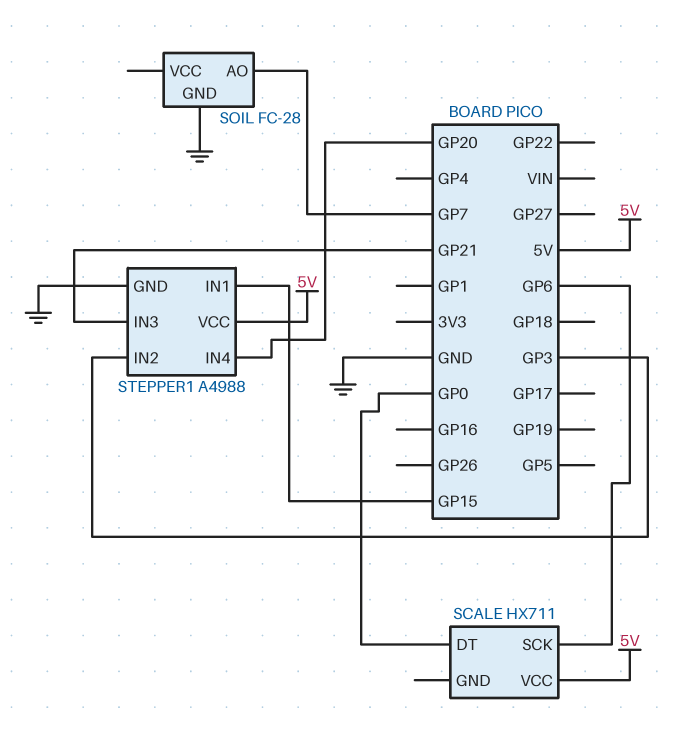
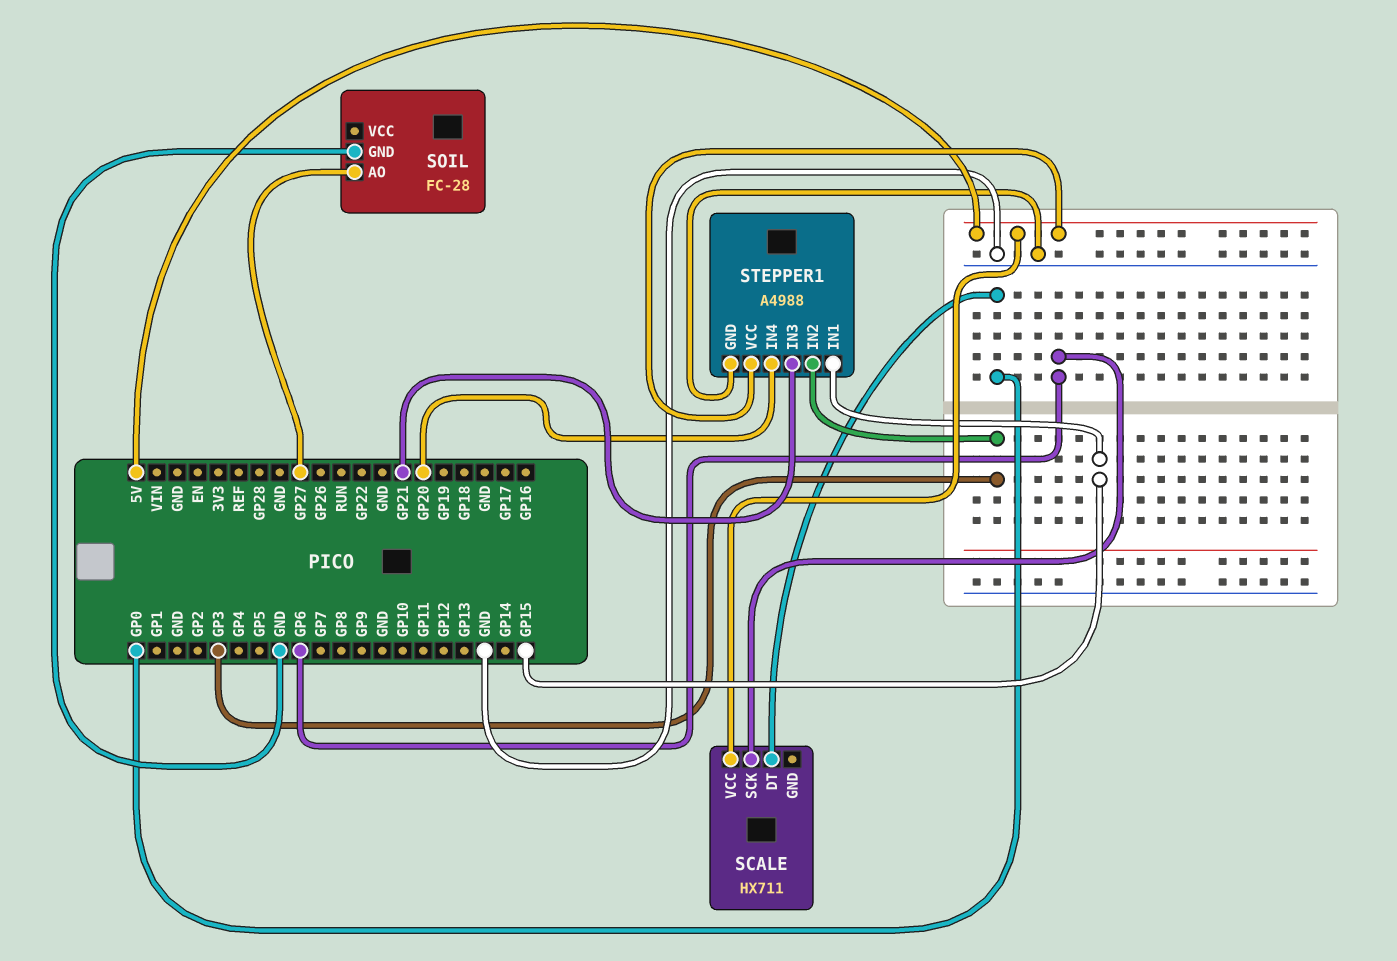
SOIL pin AO: GP7 -> GP27

